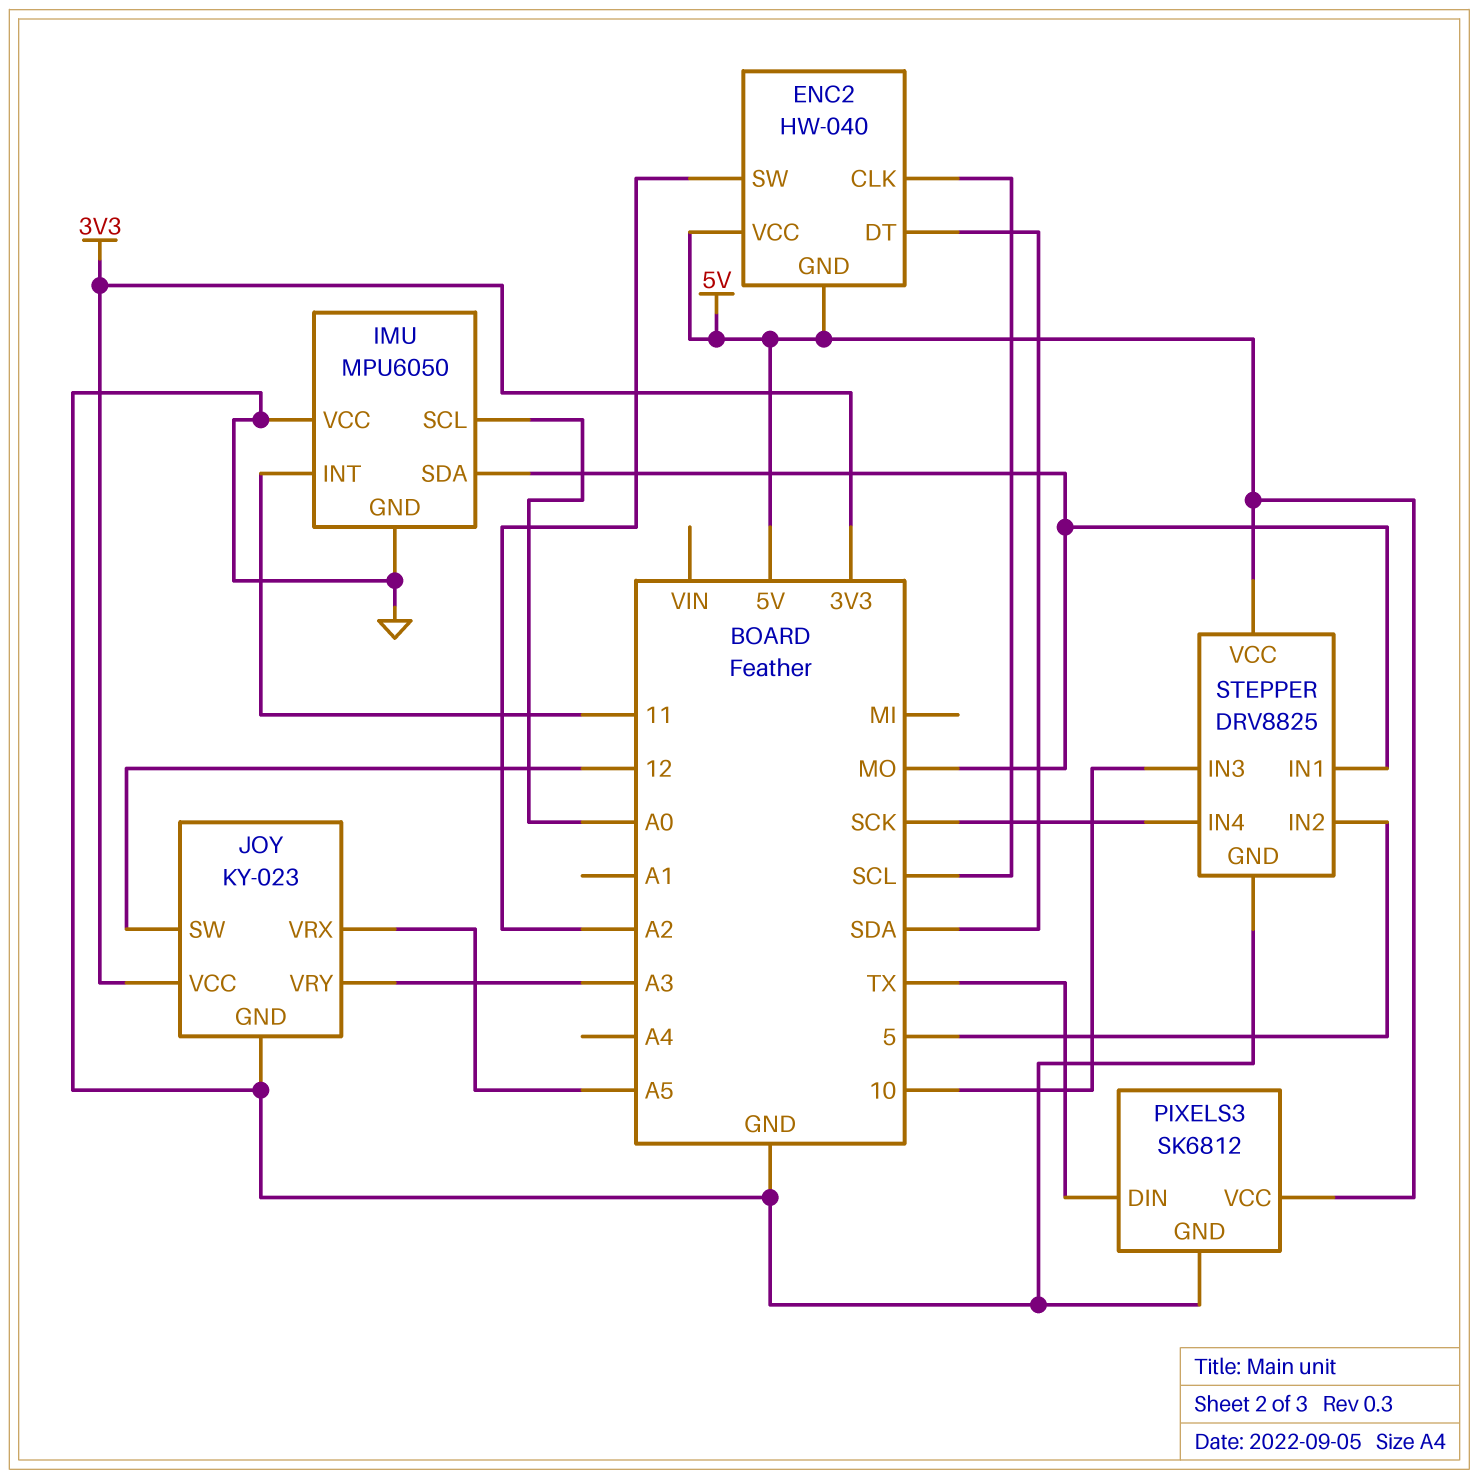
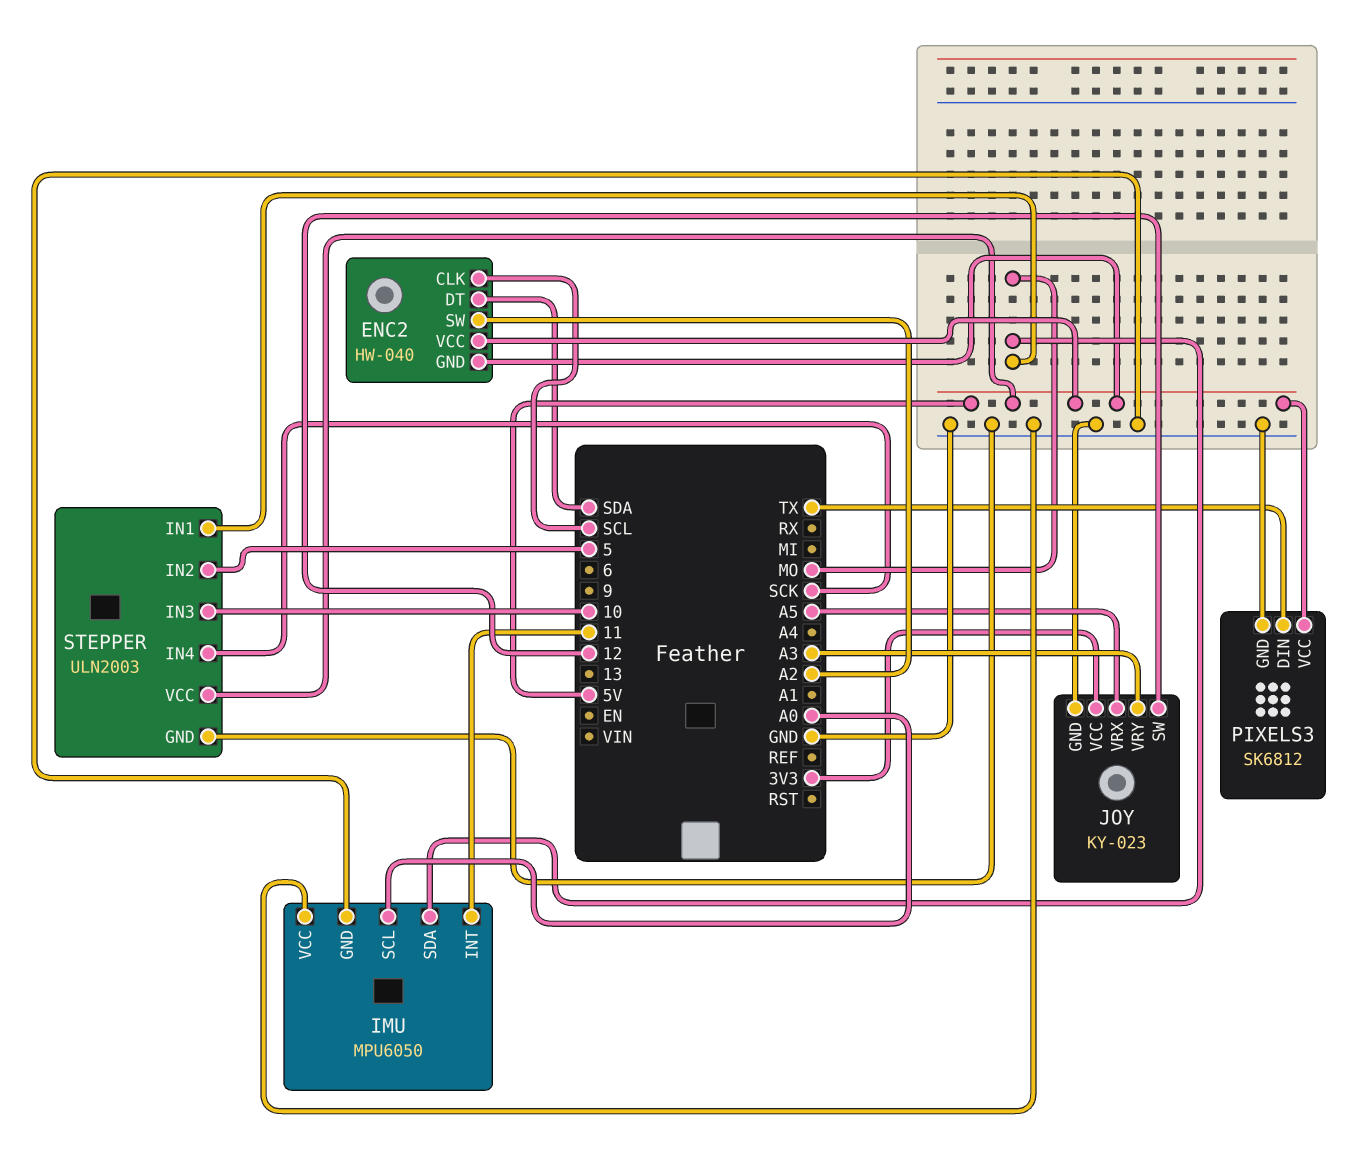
STEPPER: DRV8825 -> ULN2003

